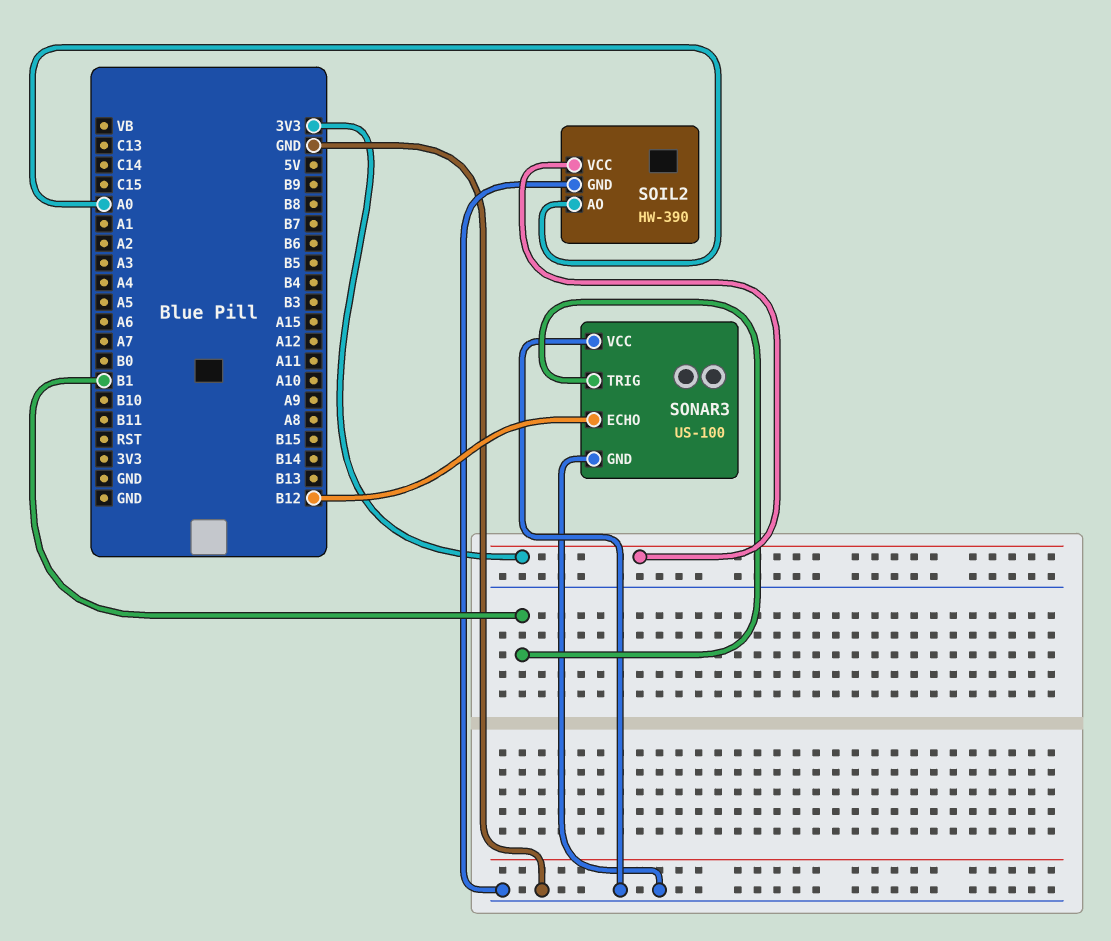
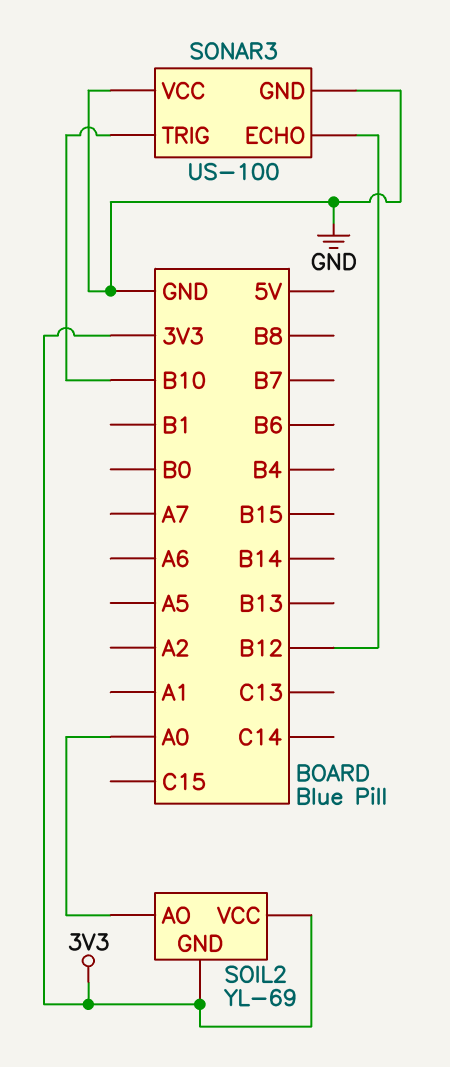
SOIL2: HW-390 -> YL-69
SOIL2 pin GND: GND -> 3V3
SONAR3 pin TRIG: B1 -> B10

